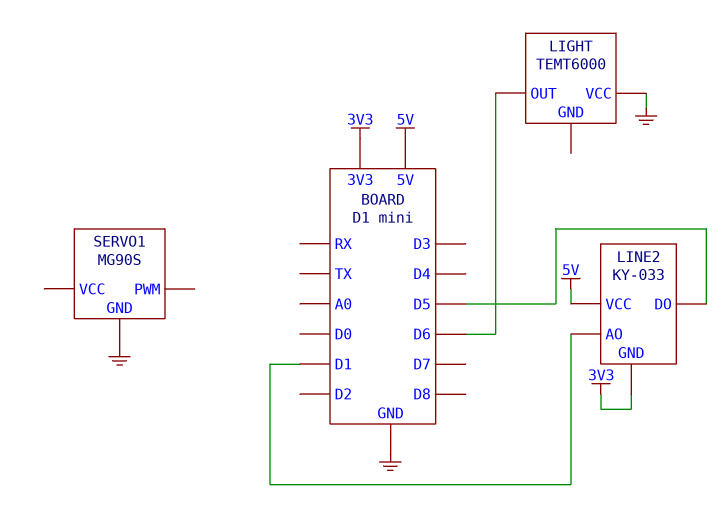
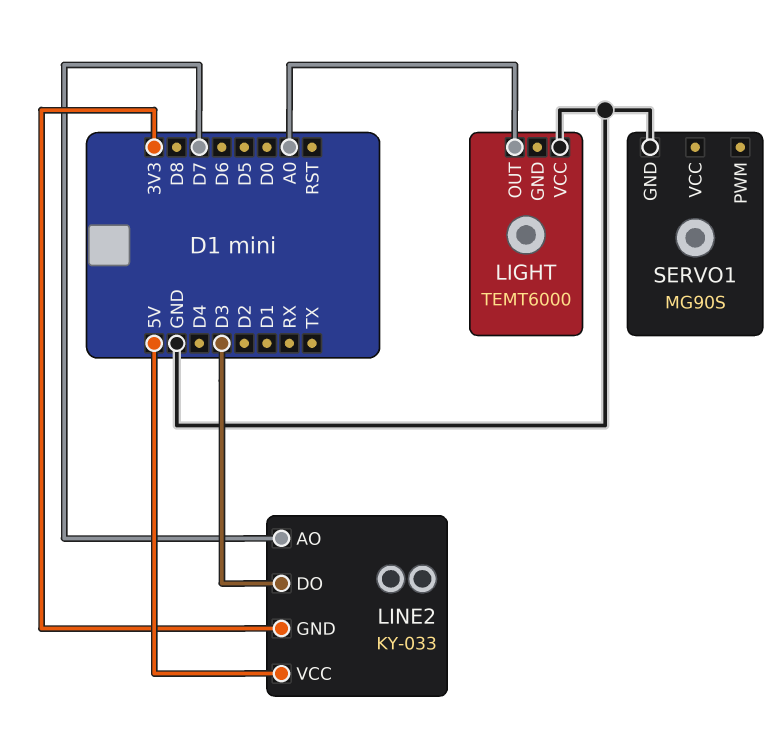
LIGHT pin OUT: D6 -> A0
LINE2 pin AO: D1 -> D7
LINE2 pin DO: D5 -> D3

